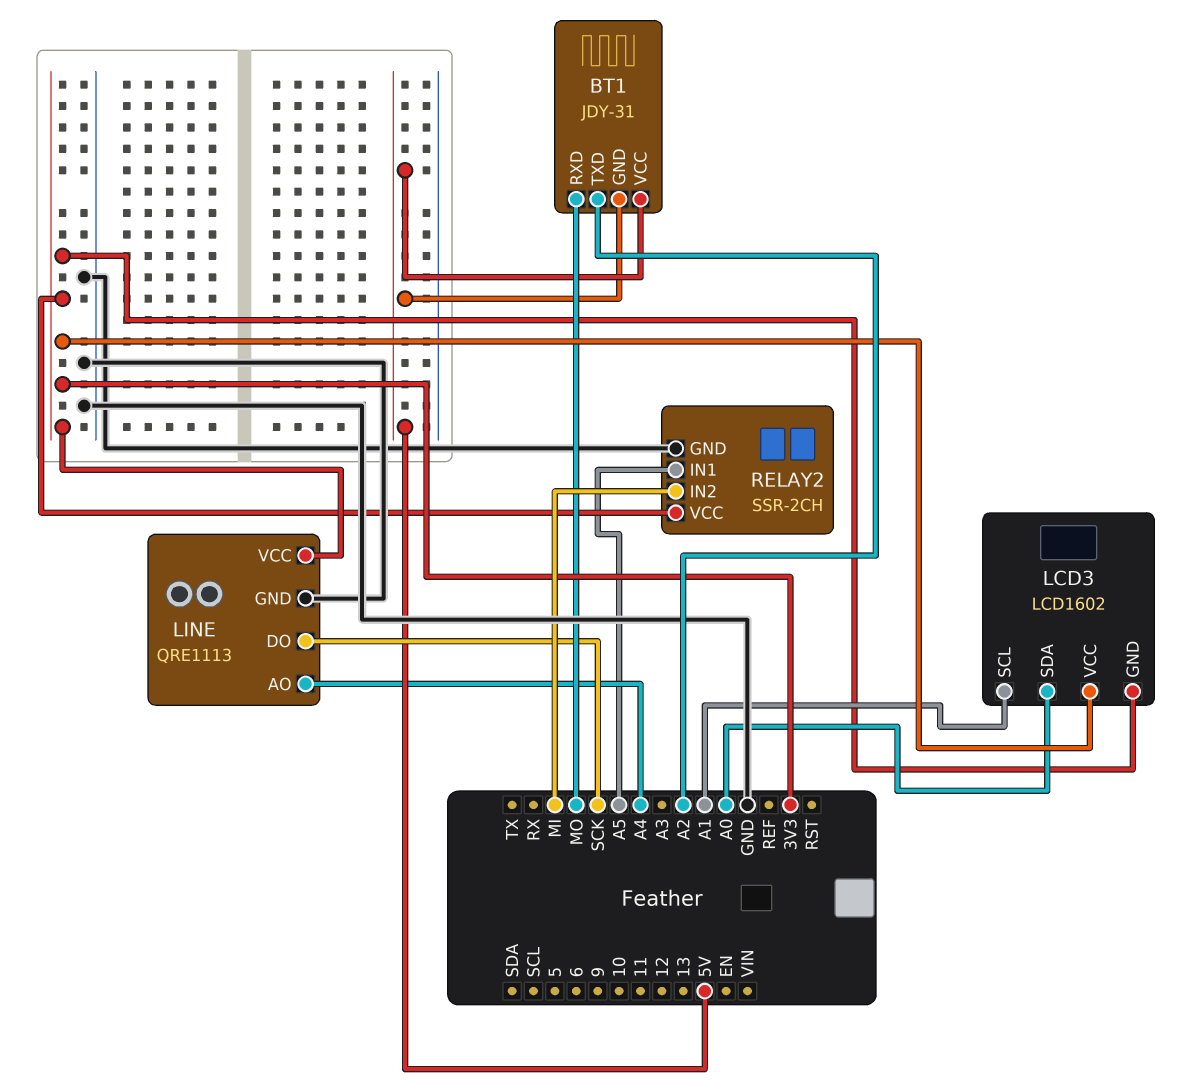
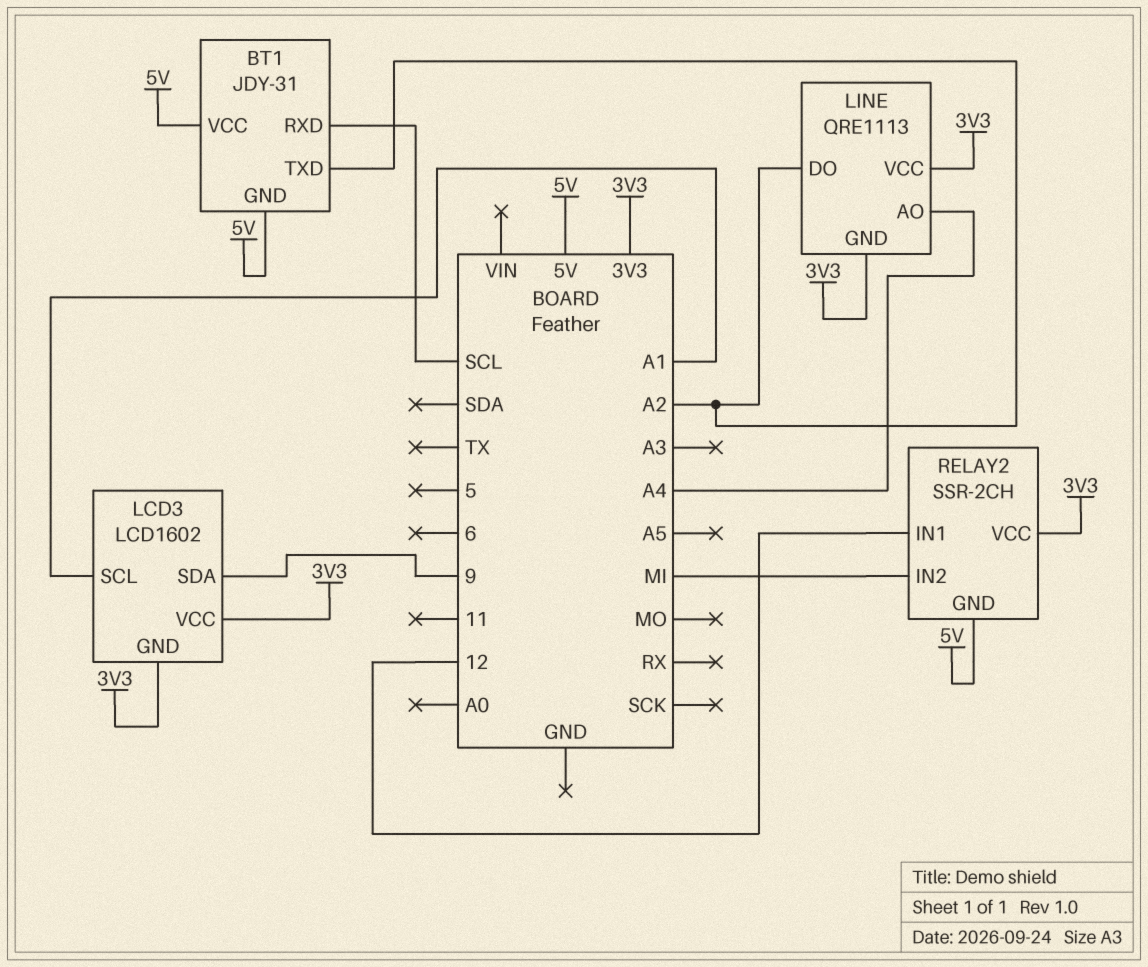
BT1 pin RXD: MO -> SCL
LCD3 pin SDA: A0 -> 9
LINE pin DO: SCK -> A2
LINE pin GND: GND -> 3V3
RELAY2 pin GND: GND -> 5V
RELAY2 pin IN1: A5 -> 12

